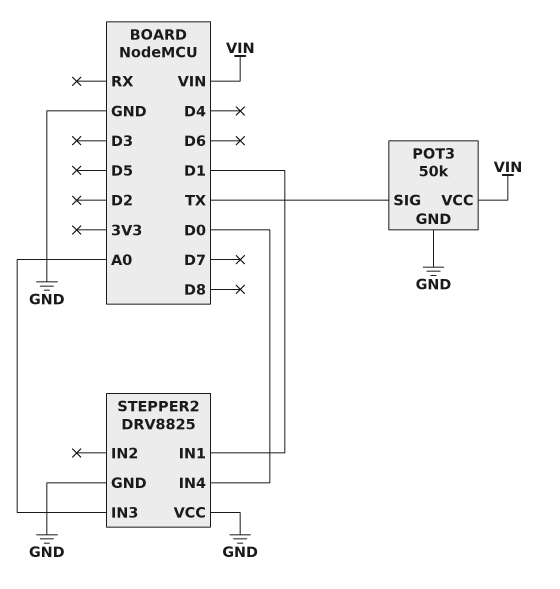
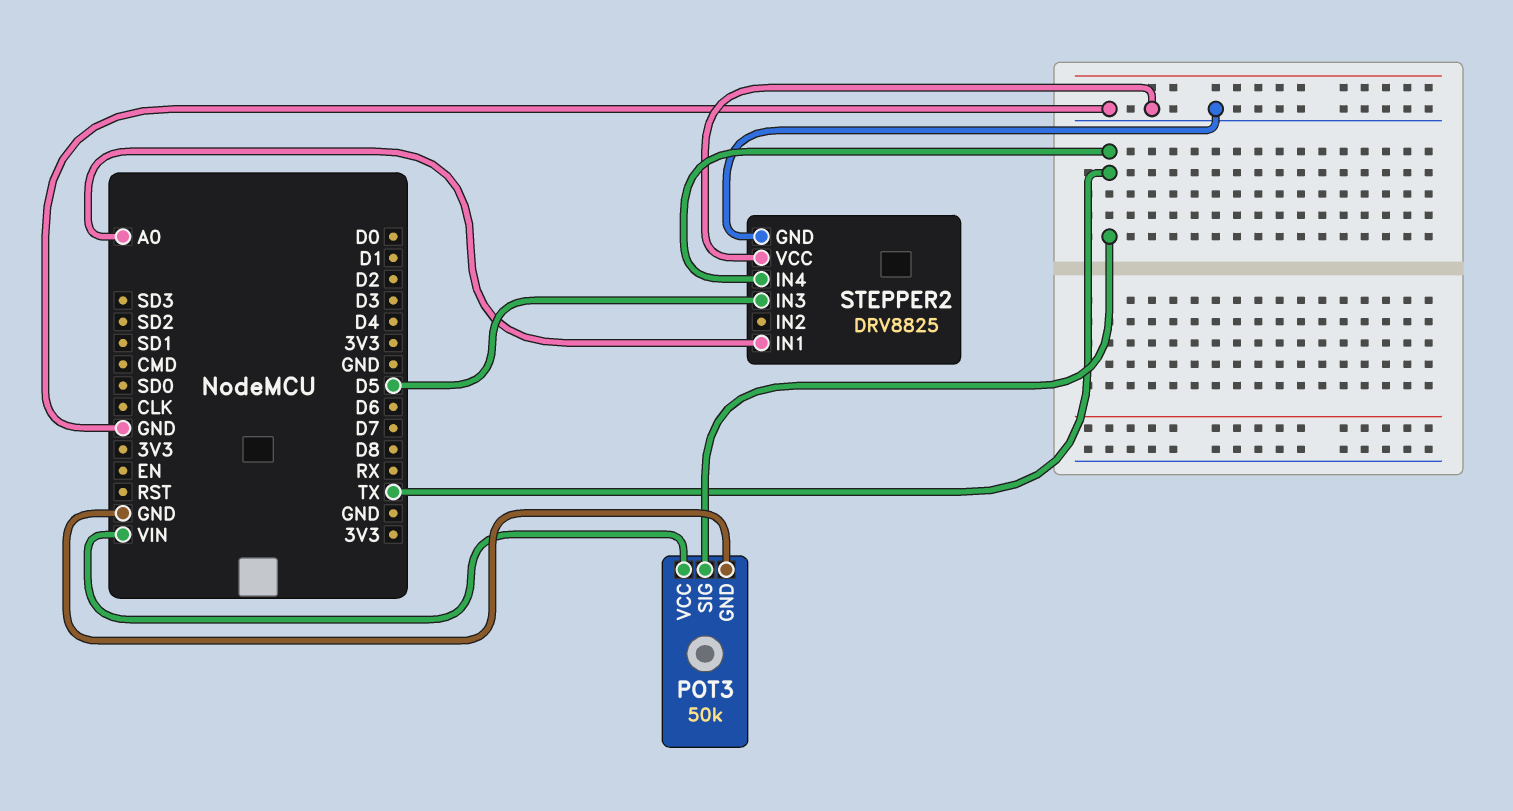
STEPPER2 pin IN1: D1 -> A0
STEPPER2 pin IN3: A0 -> D5
STEPPER2 pin IN4: D0 -> TX

